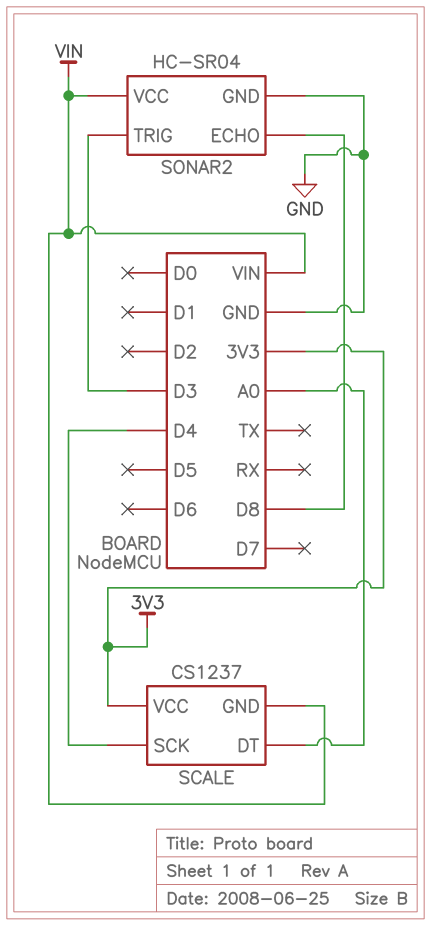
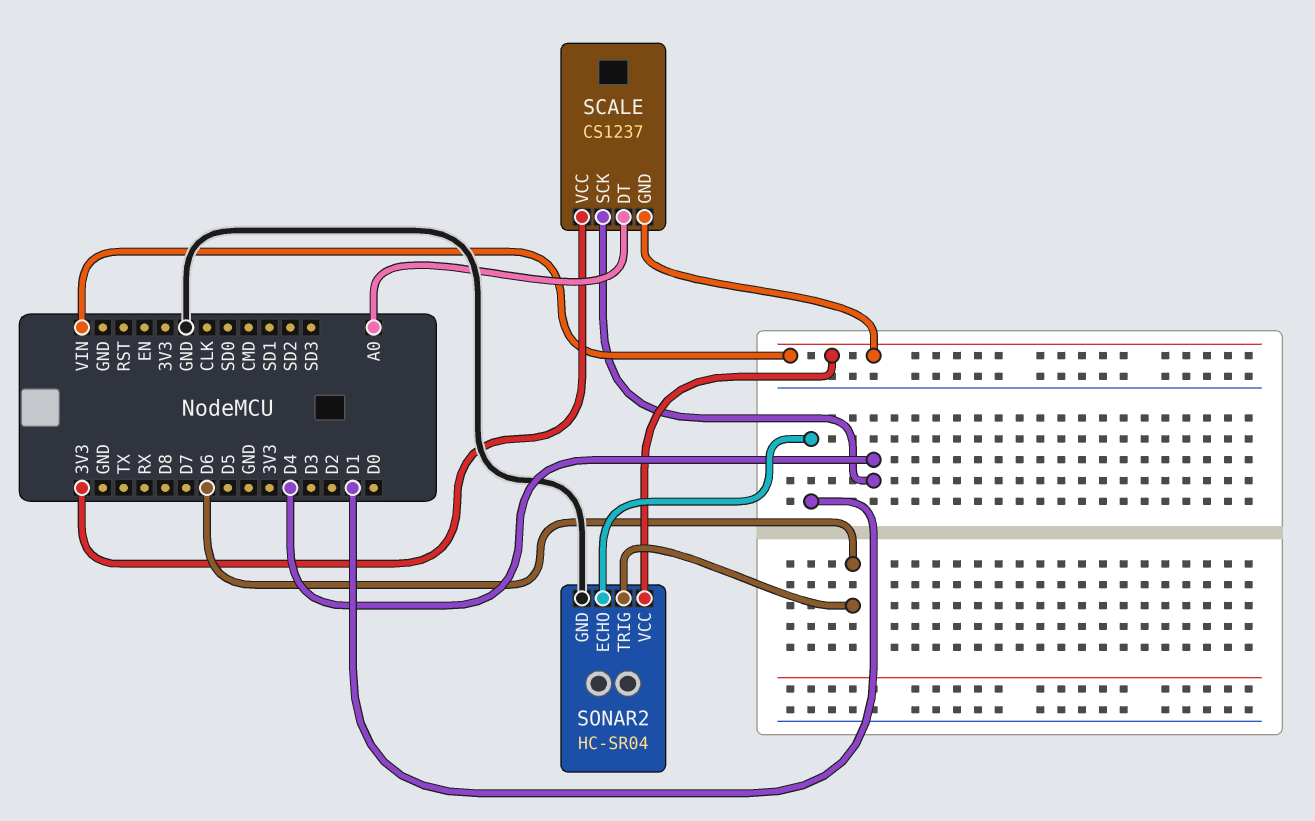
SONAR2 pin ECHO: D8 -> D1
SONAR2 pin TRIG: D3 -> D6

